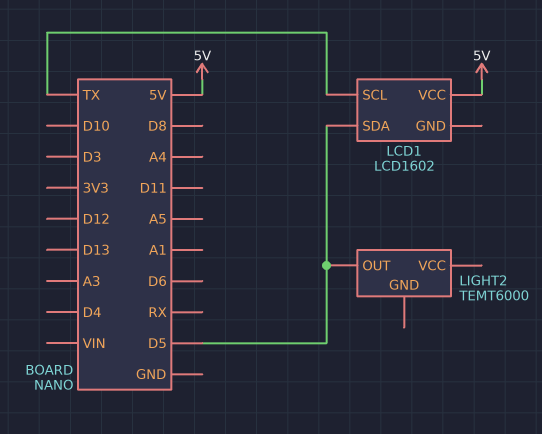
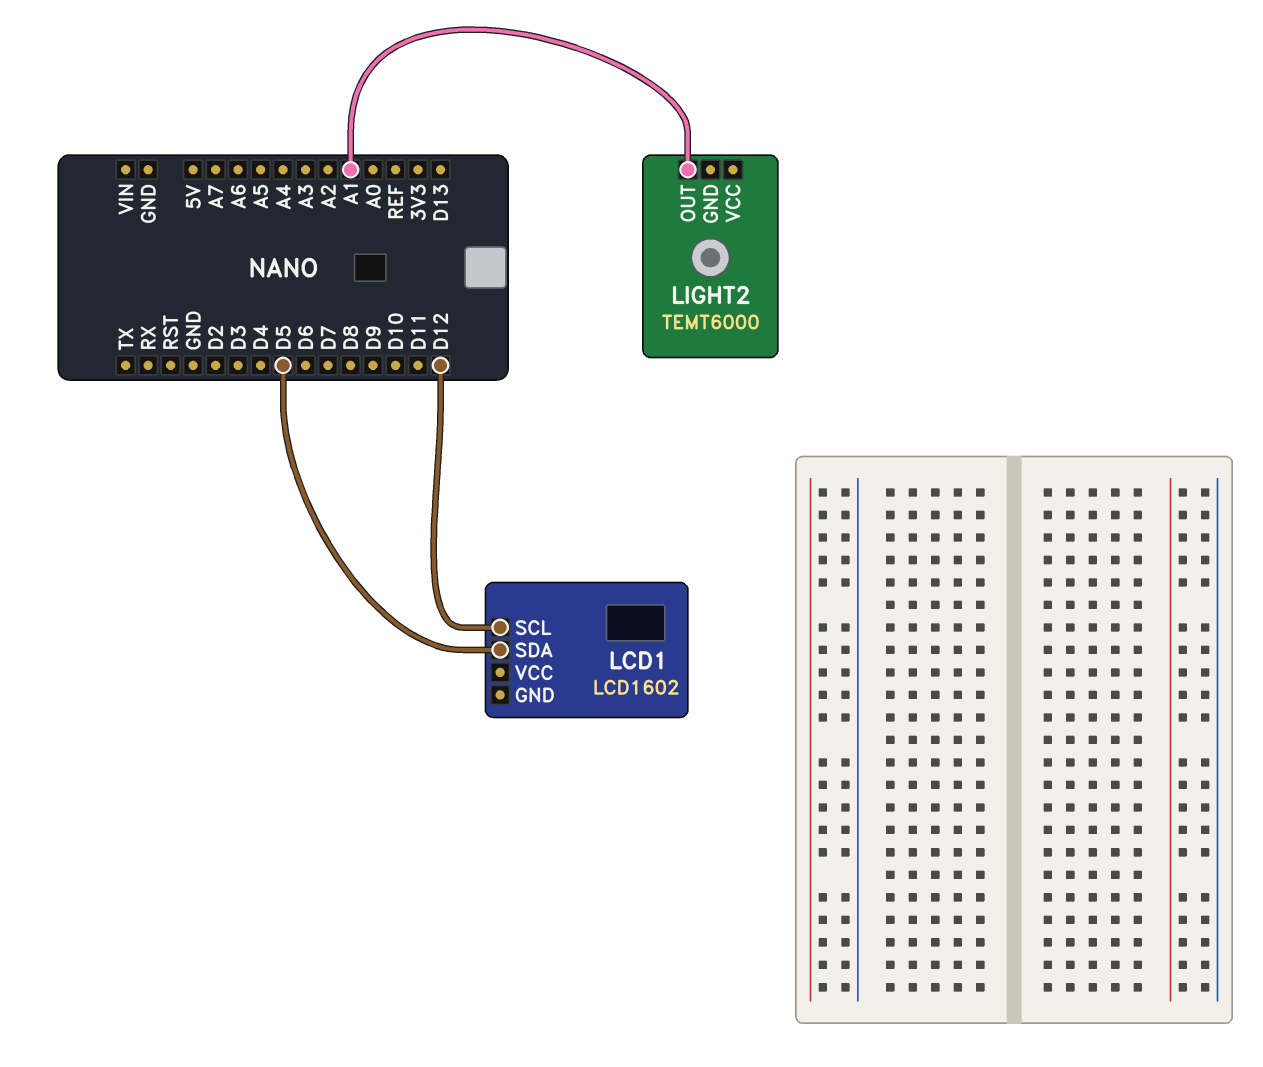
LCD1 pin SCL: TX -> D12
LCD1 pin VCC: 5V -> none
LIGHT2 pin OUT: D5 -> A1

